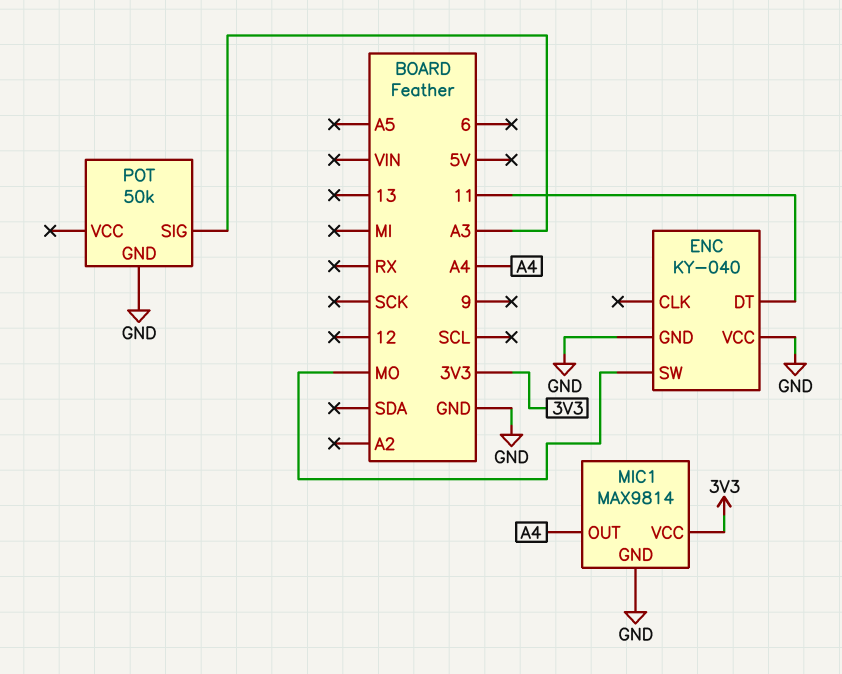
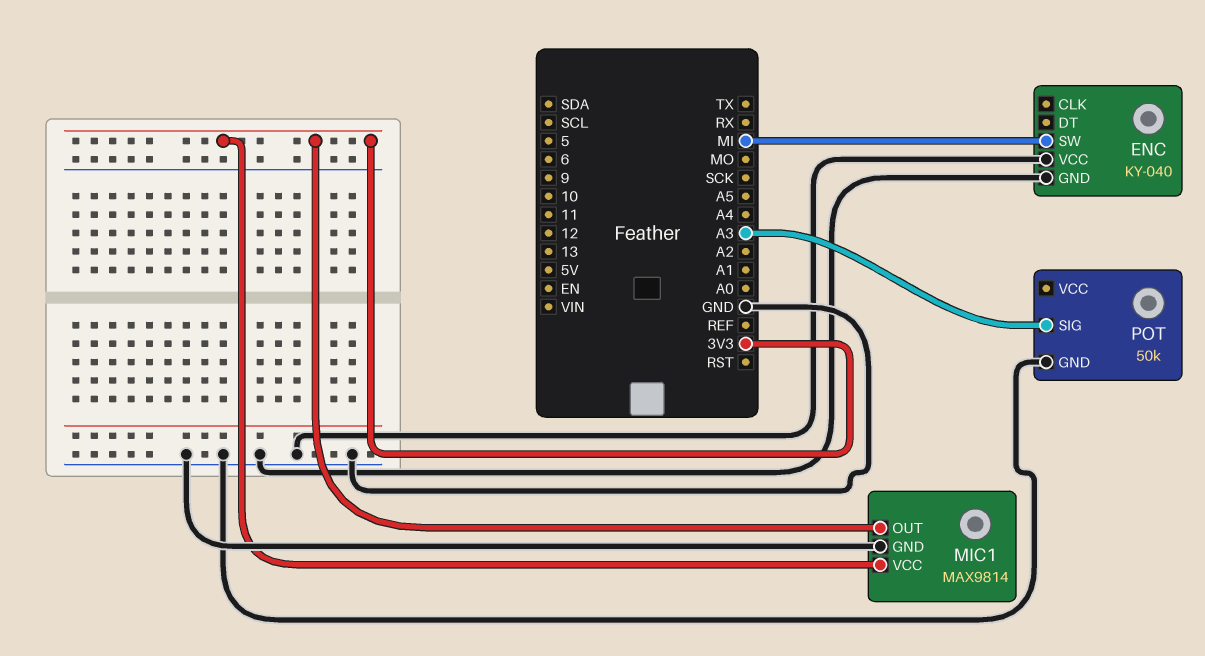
ENC pin DT: 11 -> none
ENC pin SW: MO -> MI
MIC1 pin OUT: A4 -> 3V3

